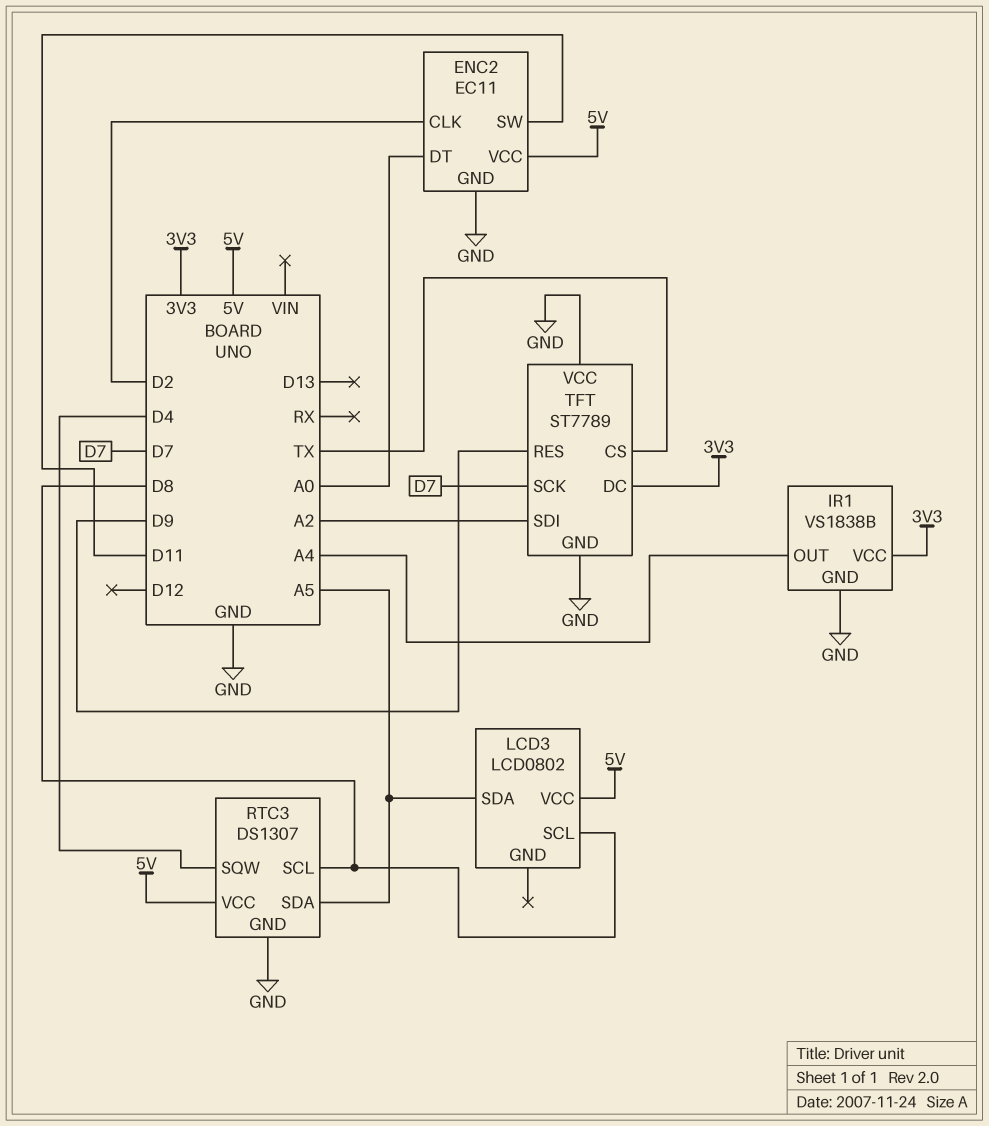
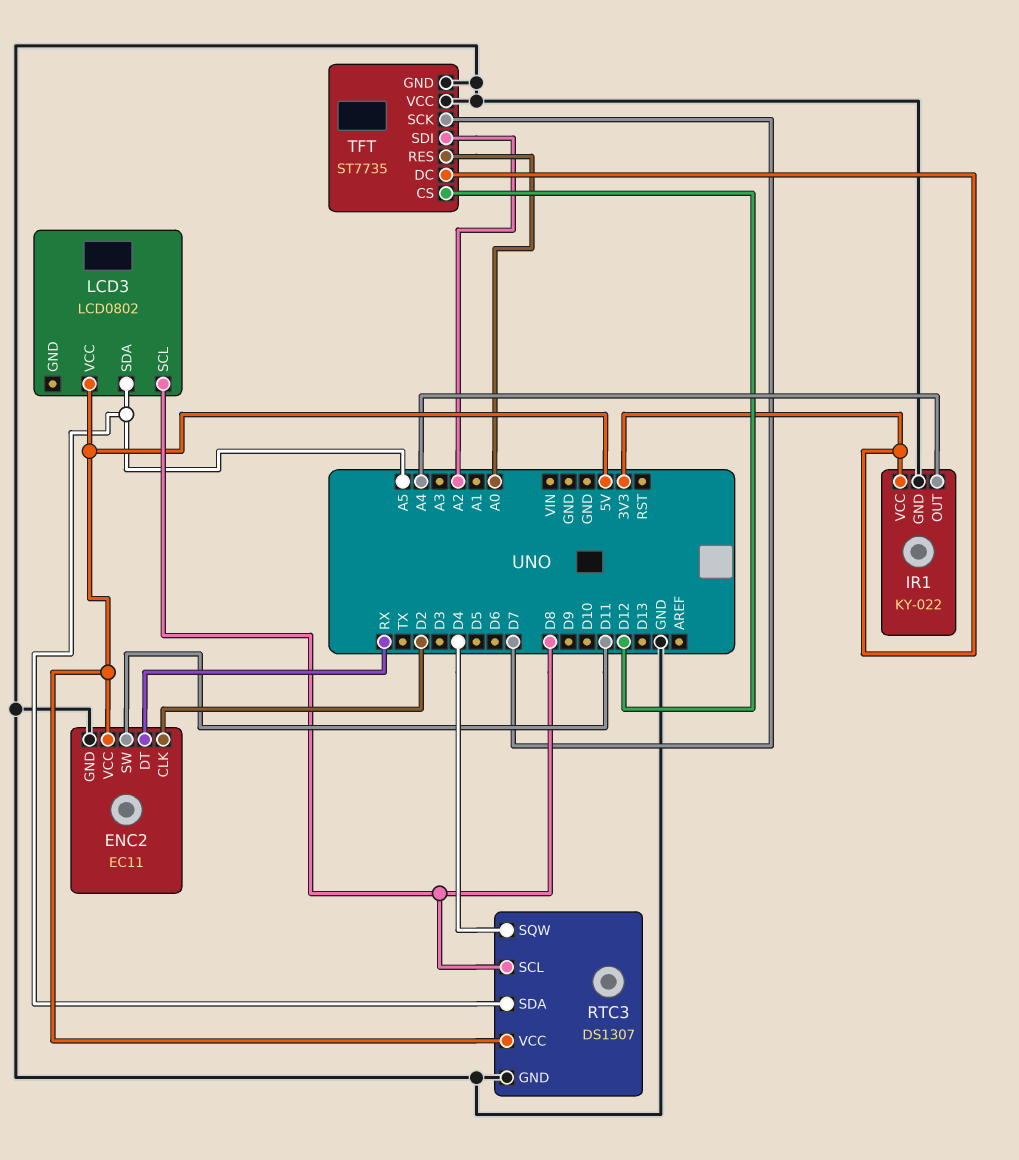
ENC2 pin DT: A0 -> RX
IR1: VS1838B -> KY-022
TFT: ST7789 -> ST7735
TFT pin CS: TX -> D12
TFT pin RES: D9 -> A0

